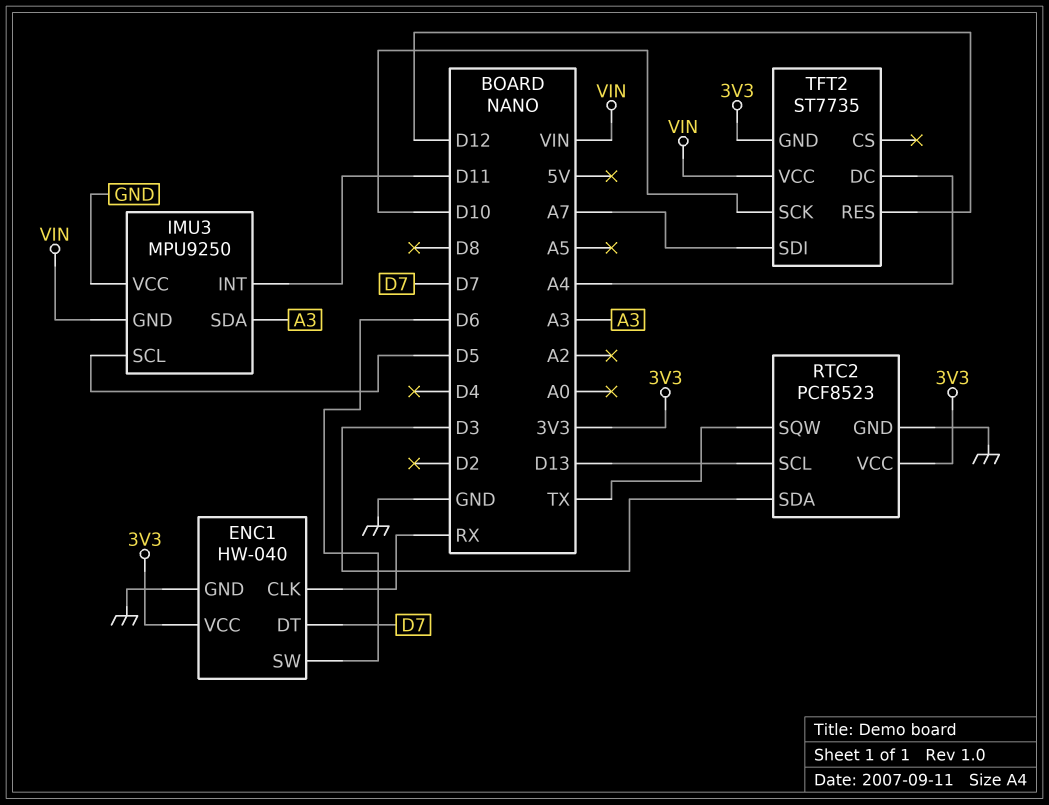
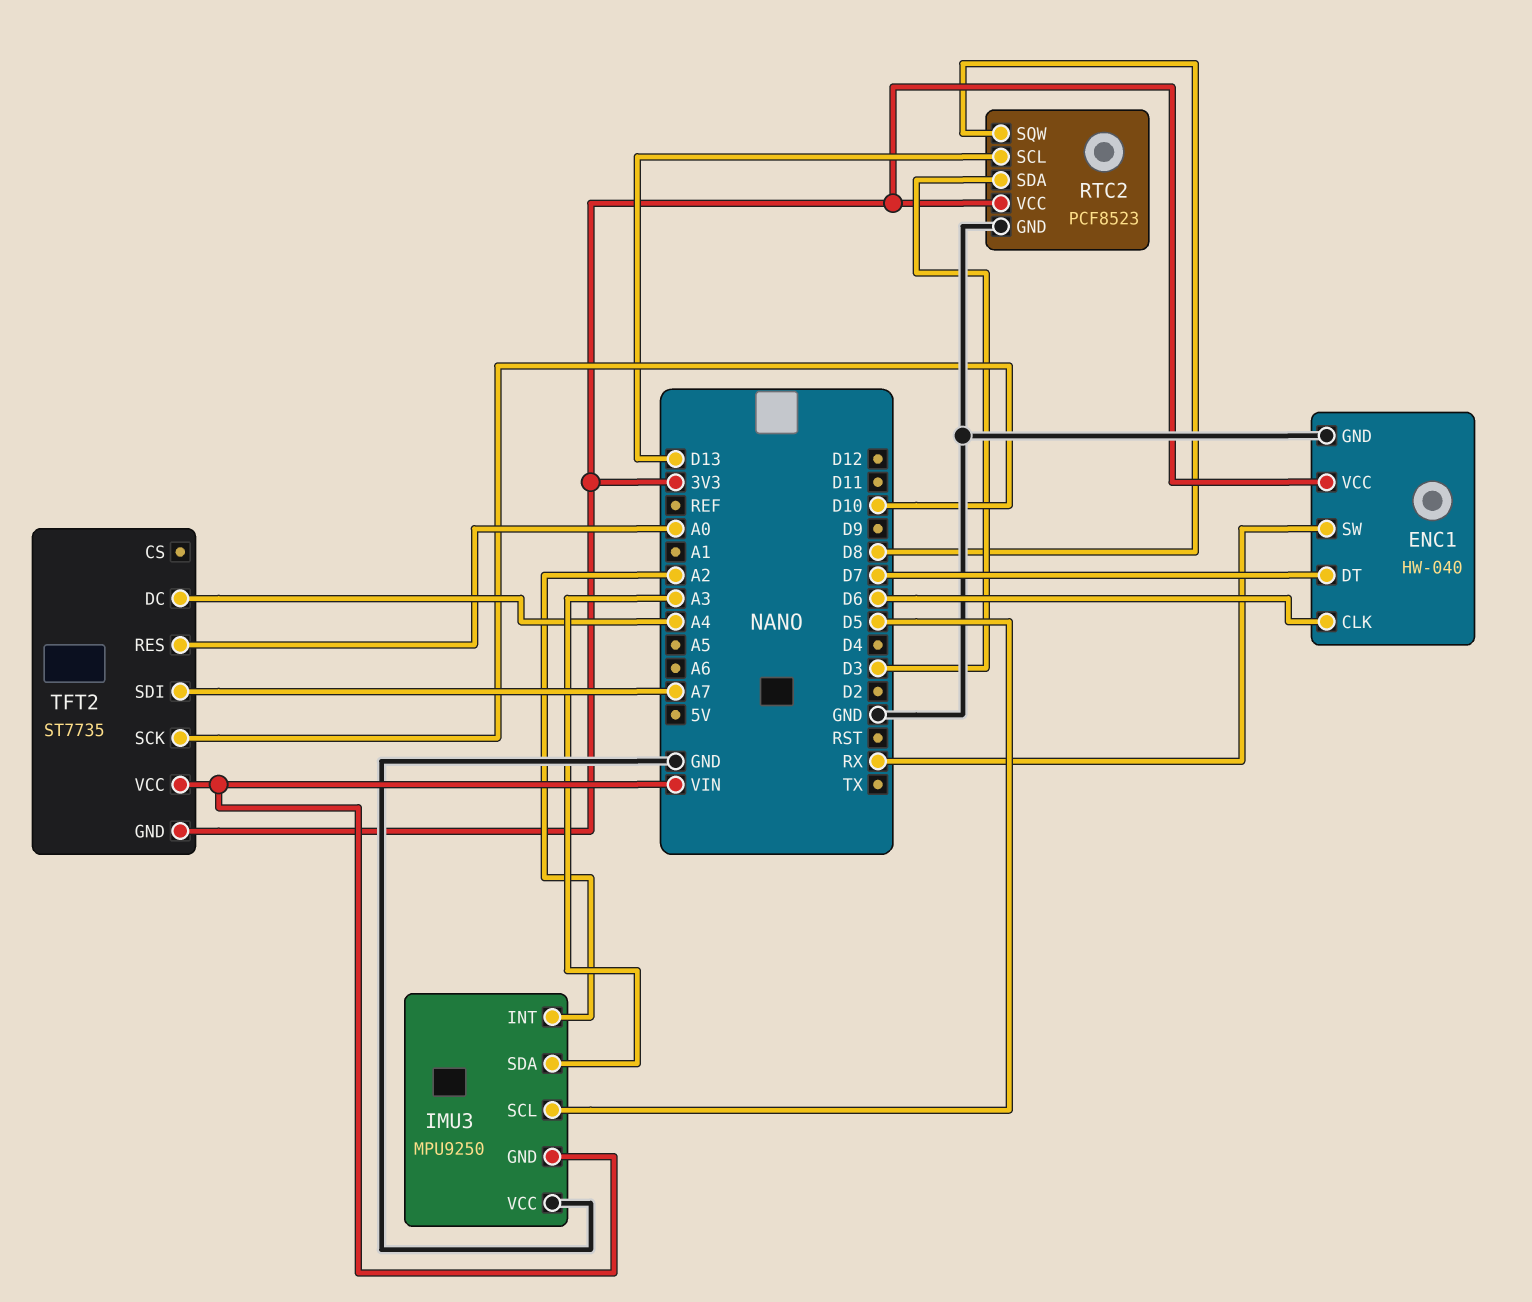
ENC1 pin CLK: RX -> D6
ENC1 pin SW: D6 -> RX
IMU3 pin INT: D11 -> A2
RTC2 pin SQW: TX -> D8
TFT2 pin RES: D12 -> A0

